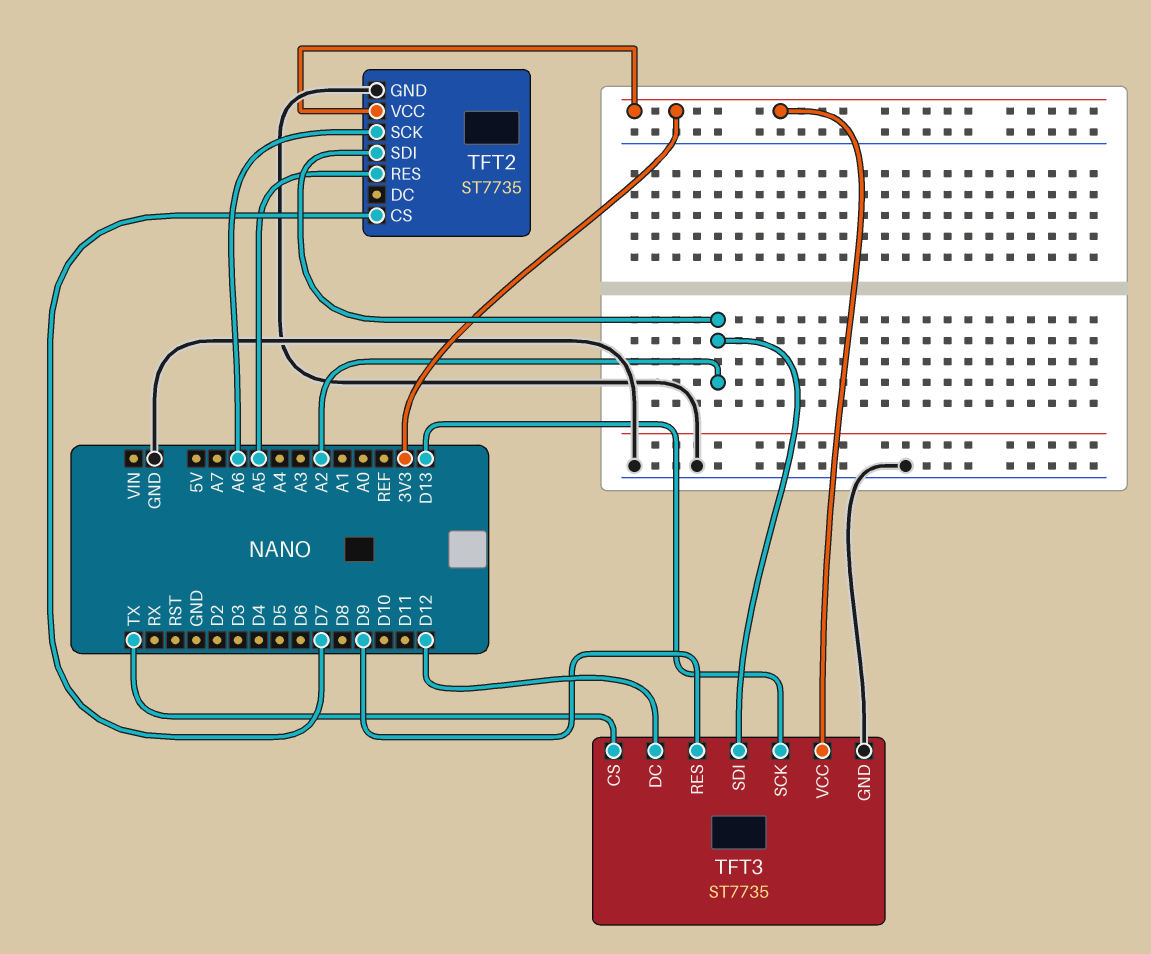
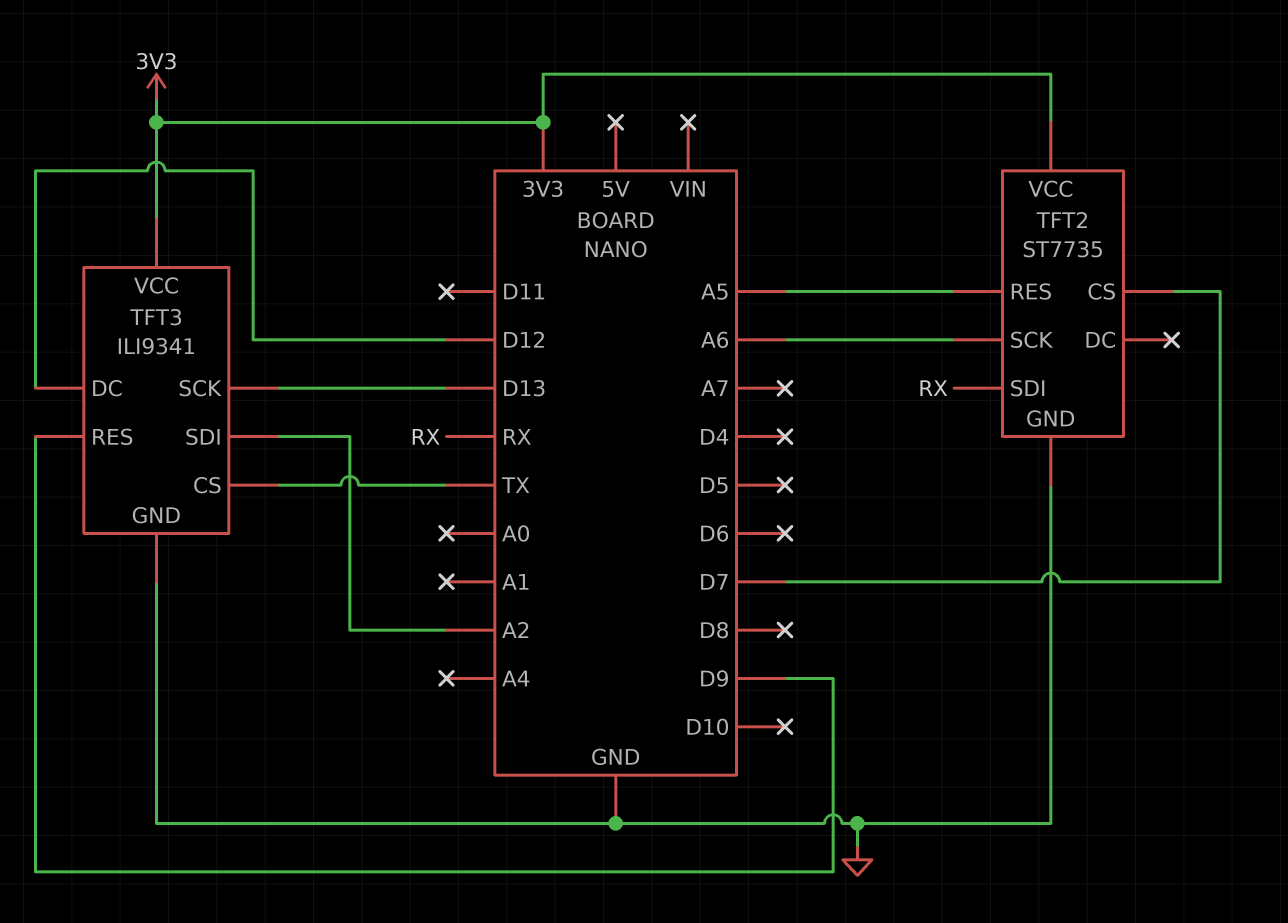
TFT2 pin SDI: A2 -> RX
TFT3: ST7735 -> ILI9341

